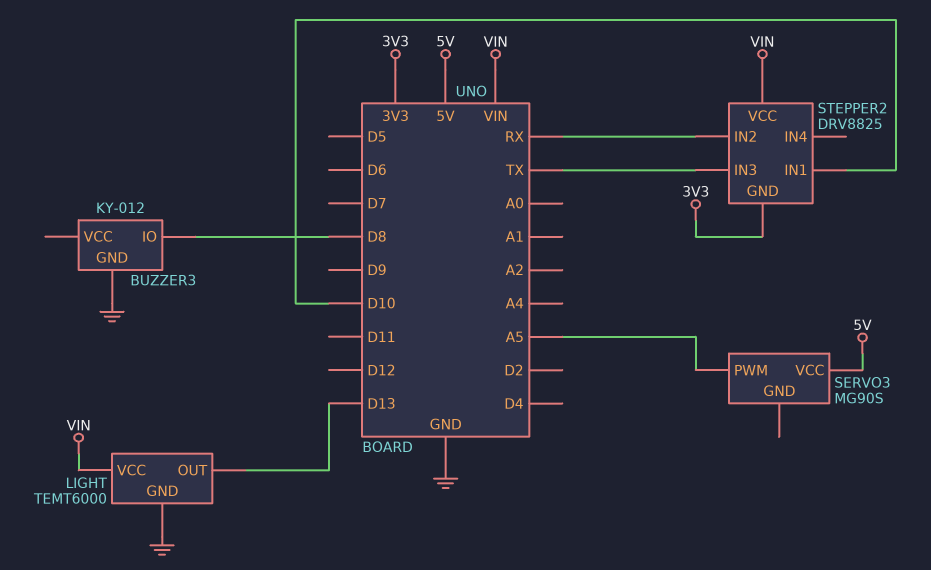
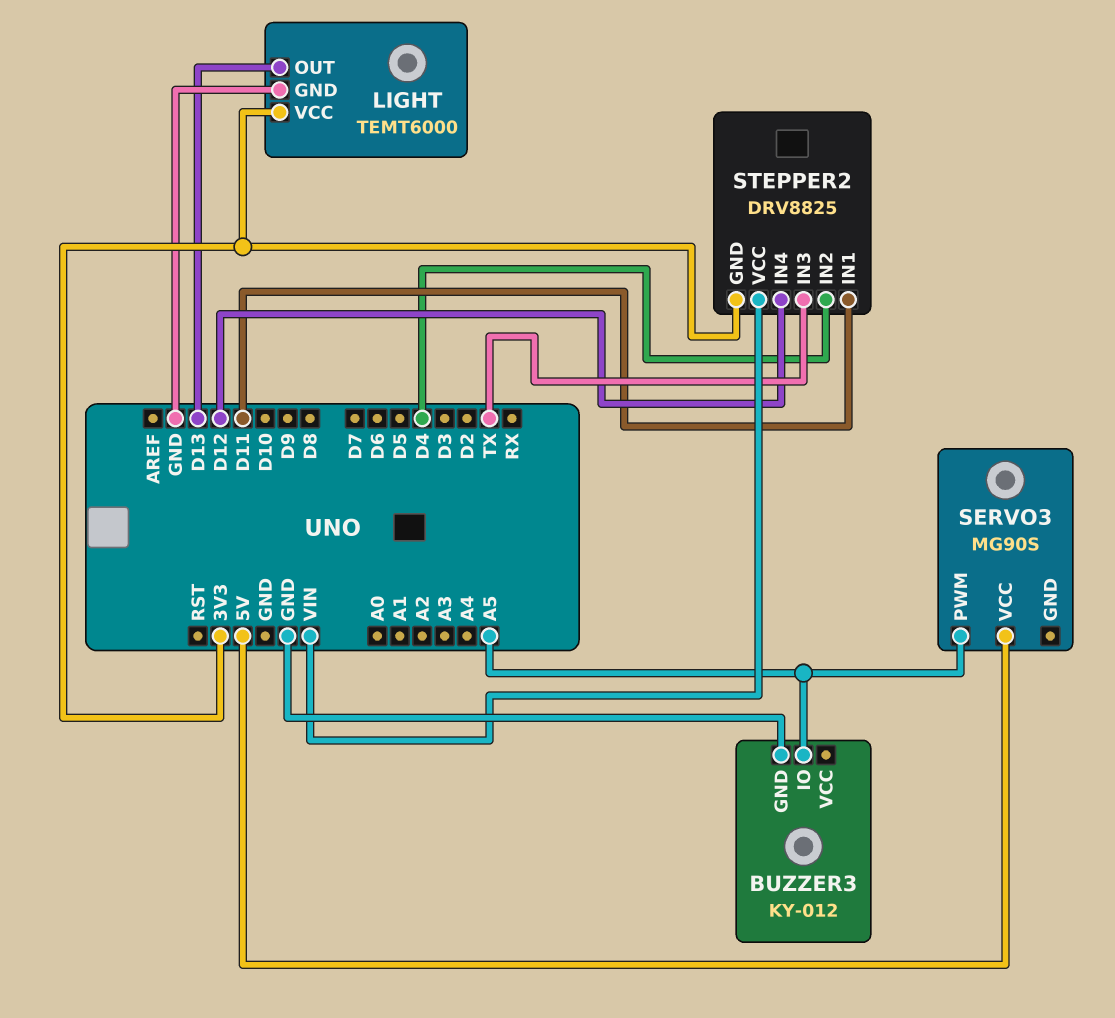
BUZZER3 pin IO: D8 -> A5
LIGHT pin VCC: VIN -> 3V3
STEPPER2 pin IN1: D10 -> D11
STEPPER2 pin IN2: RX -> D4
STEPPER2 pin IN4: none -> D12

